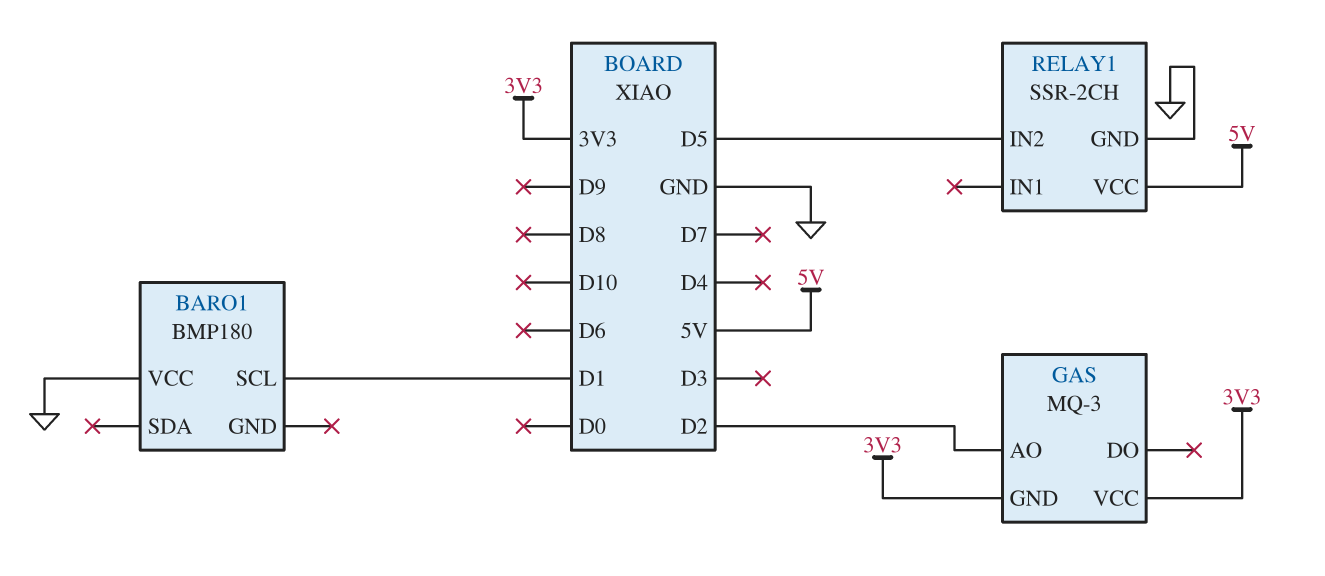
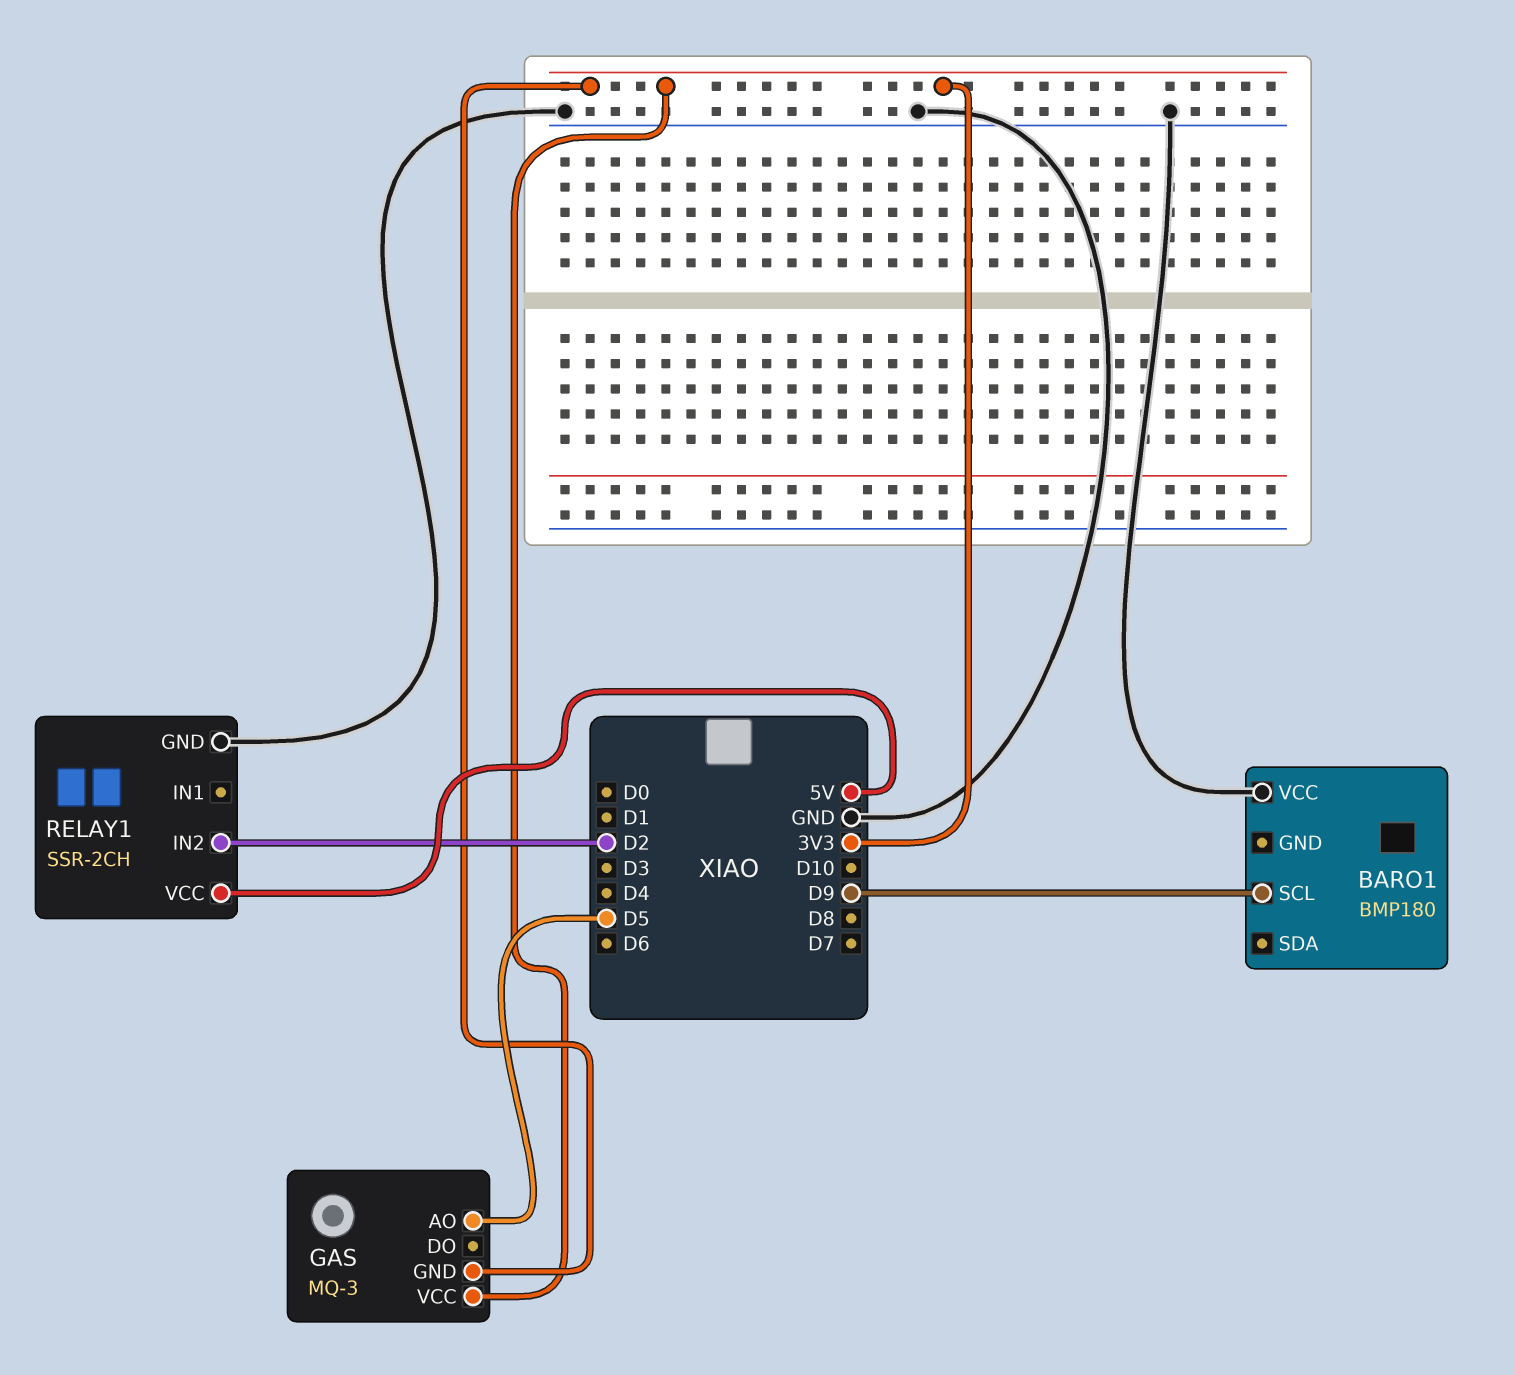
BARO1 pin SCL: D1 -> D9
GAS pin AO: D2 -> D5
RELAY1 pin IN2: D5 -> D2

